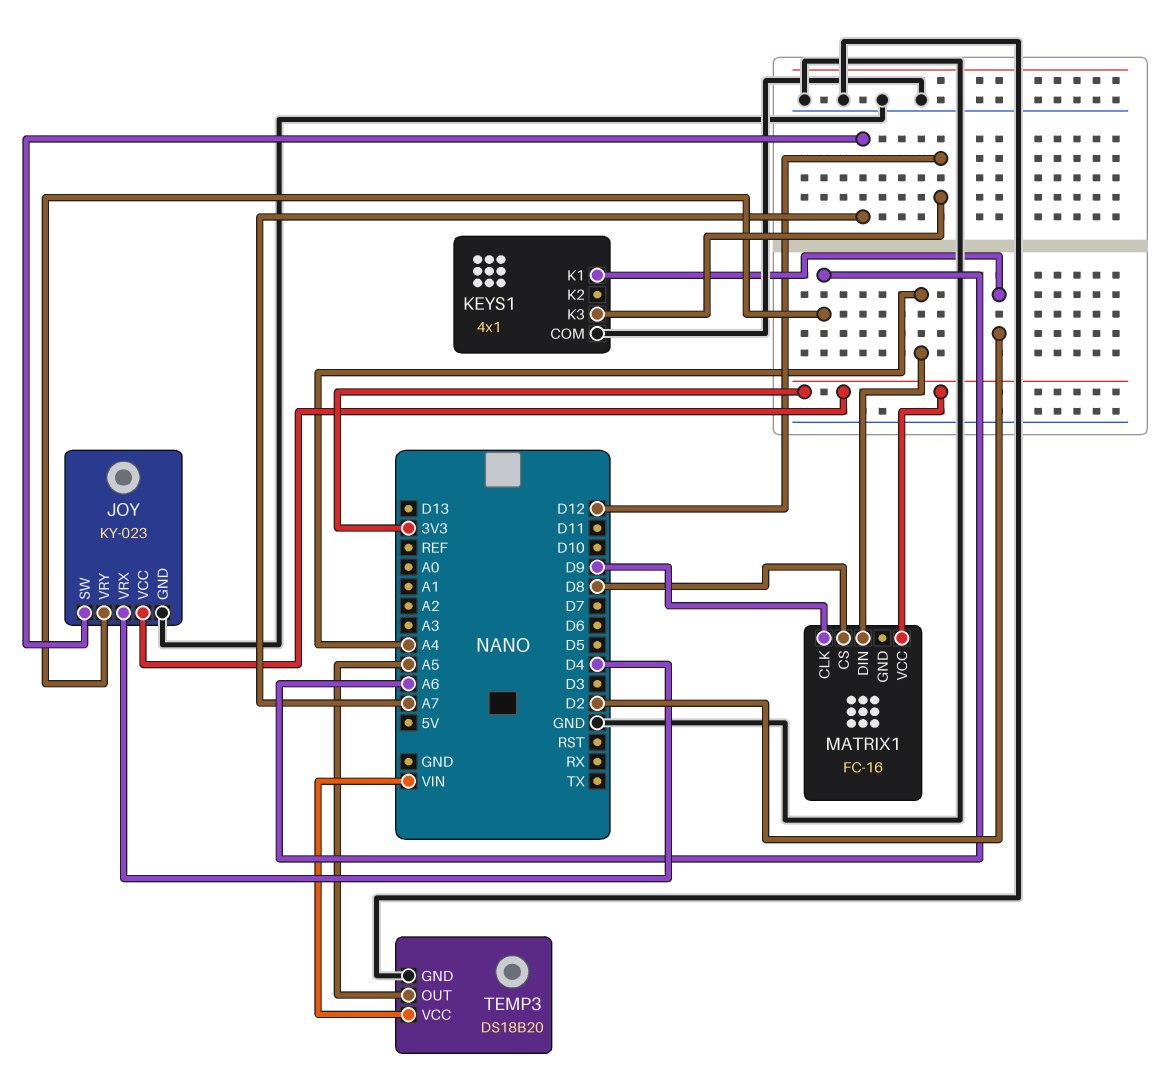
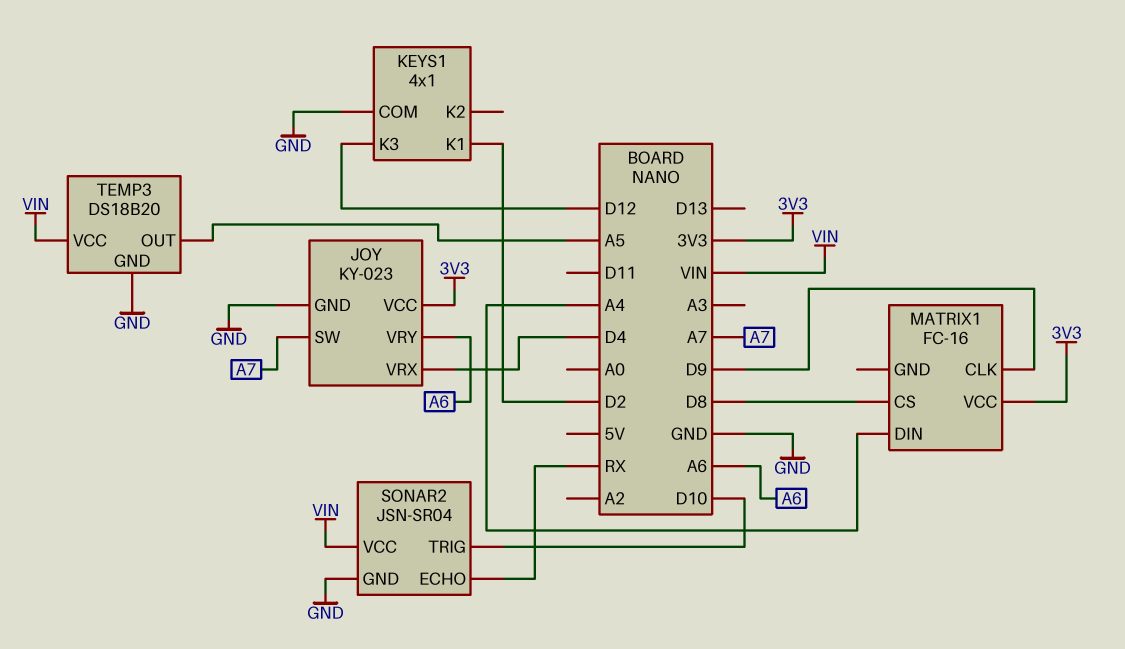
SONAR2: none -> JSN-SR04
SONAR2 pin ECHO: none -> RX
SONAR2 pin GND: none -> GND
SONAR2 pin TRIG: none -> D10
SONAR2 pin VCC: none -> VIN

